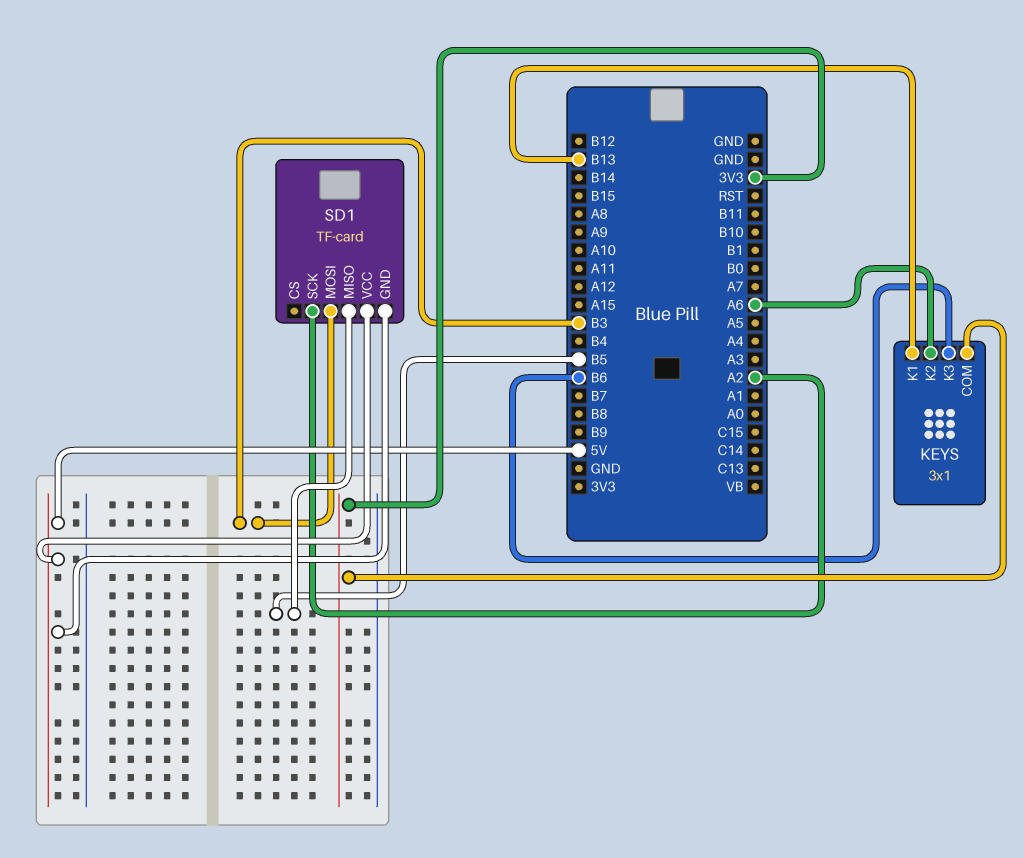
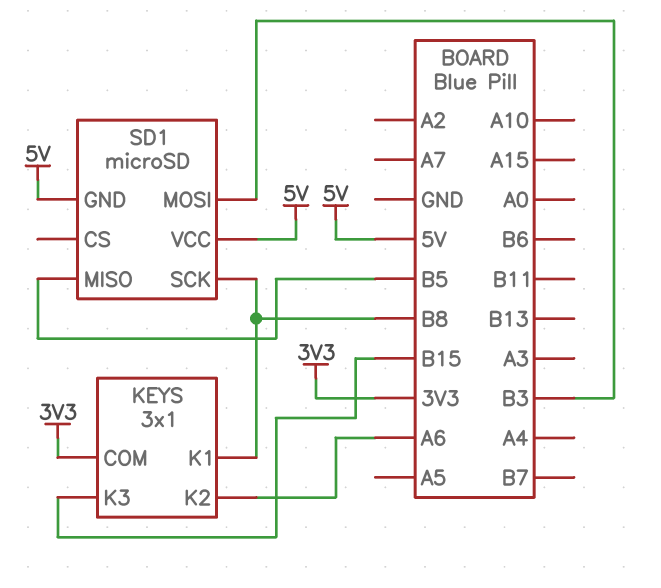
KEYS pin K1: B13 -> B8
KEYS pin K3: B6 -> B15
SD1: TF-card -> microSD
SD1 pin SCK: A2 -> B8

